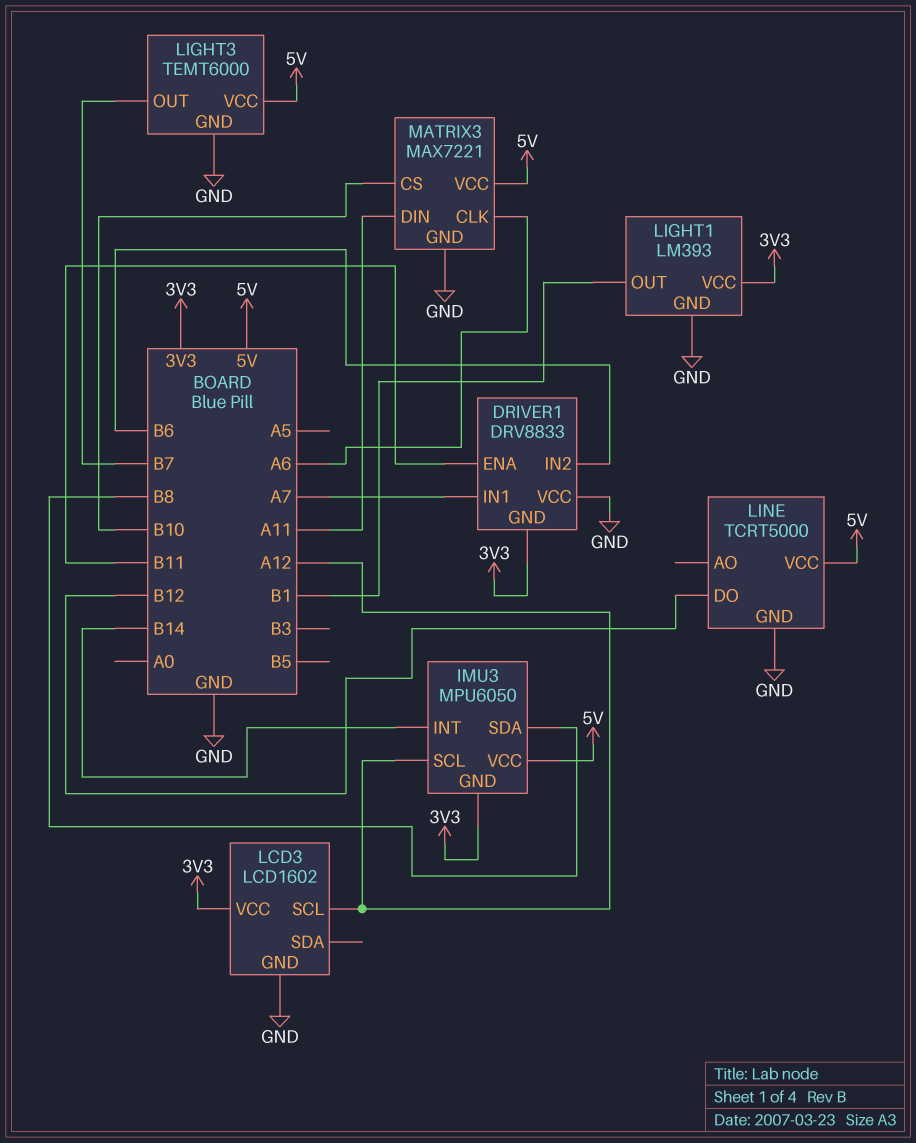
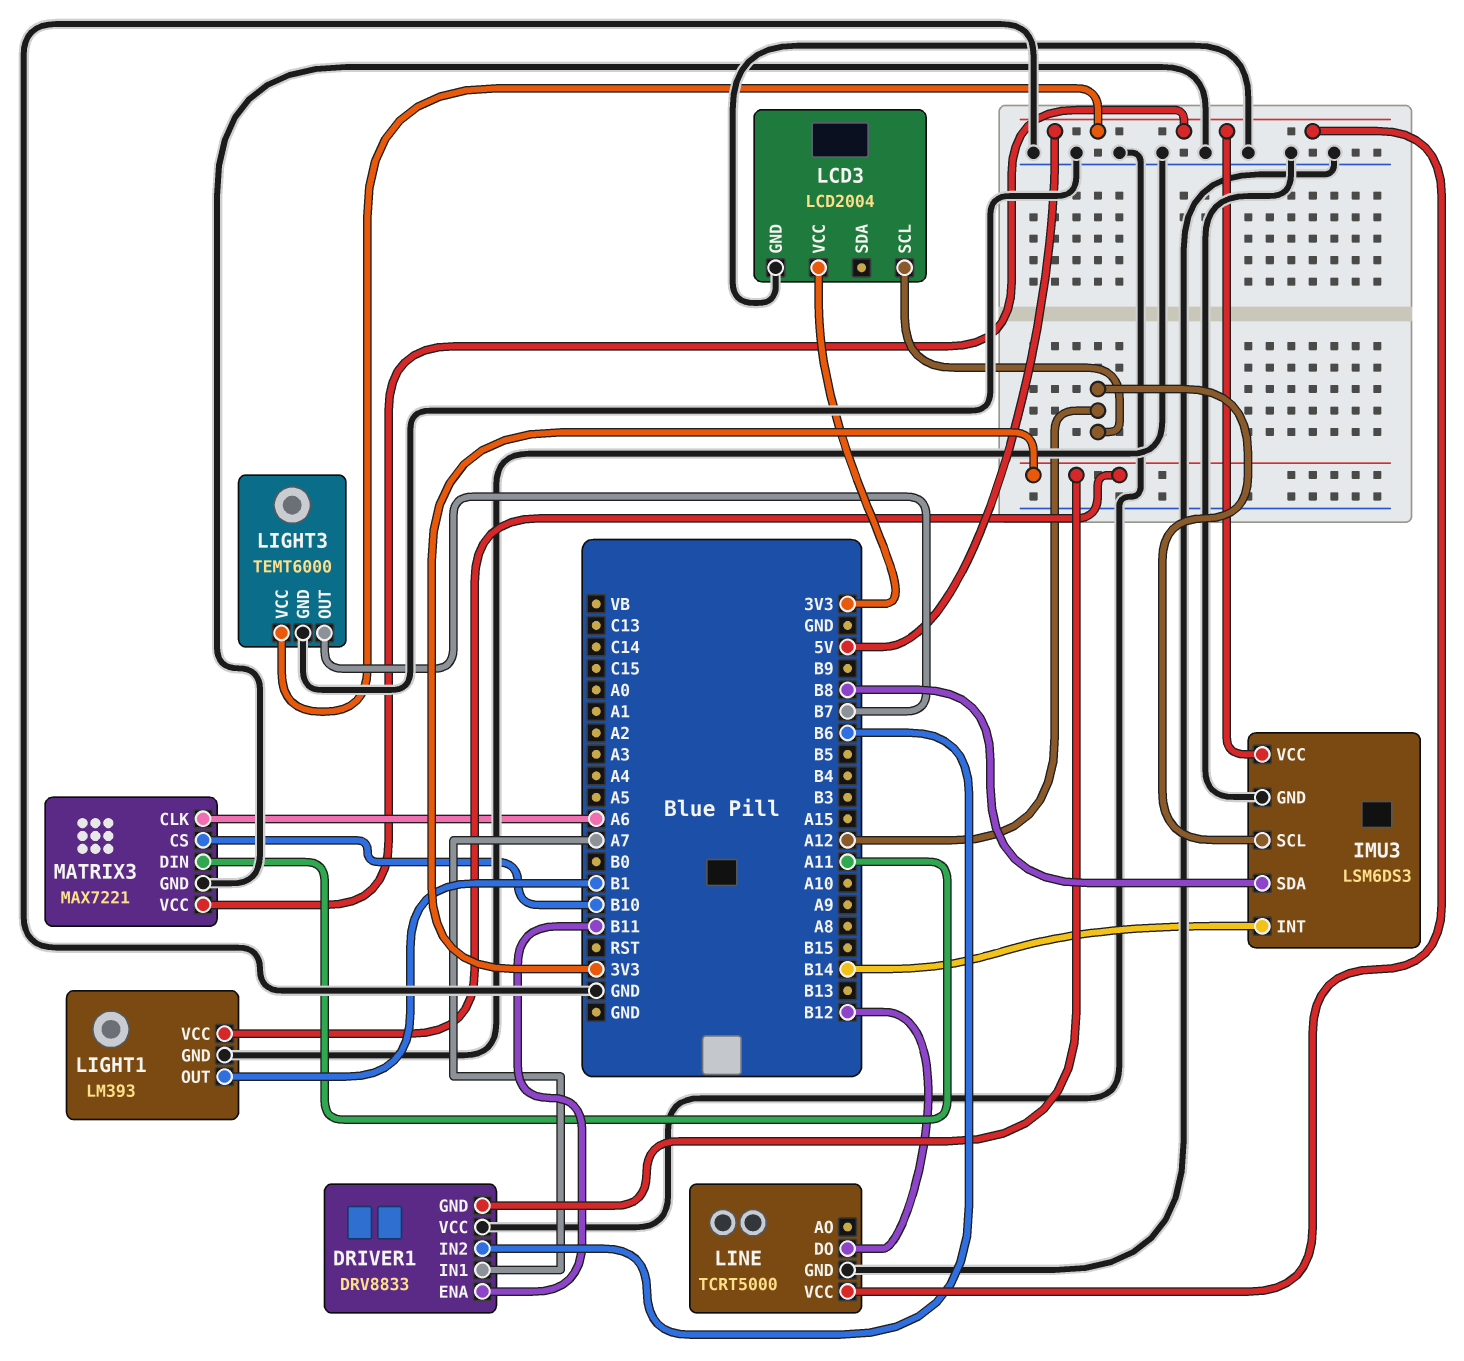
IMU3: MPU6050 -> LSM6DS3
IMU3 pin GND: 3V3 -> GND
LCD3: LCD1602 -> LCD2004

